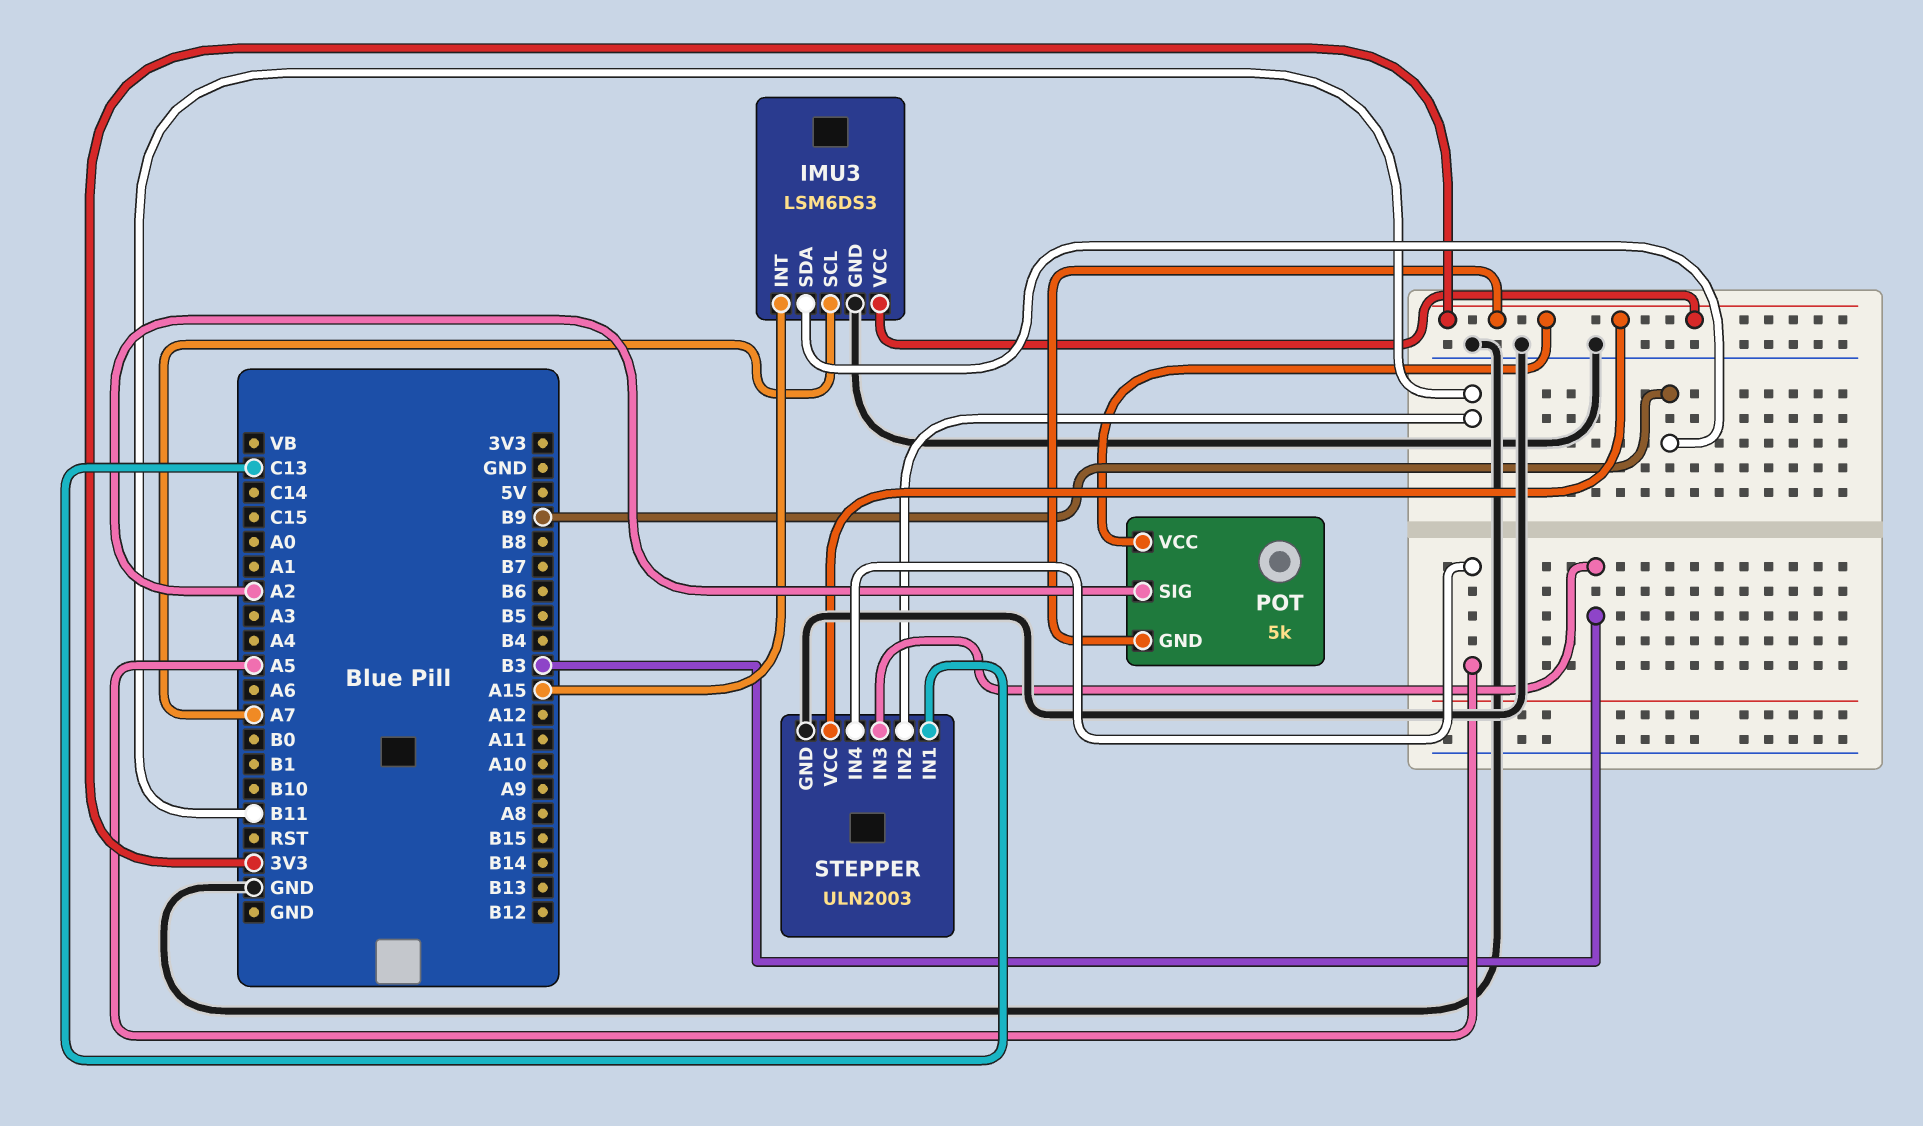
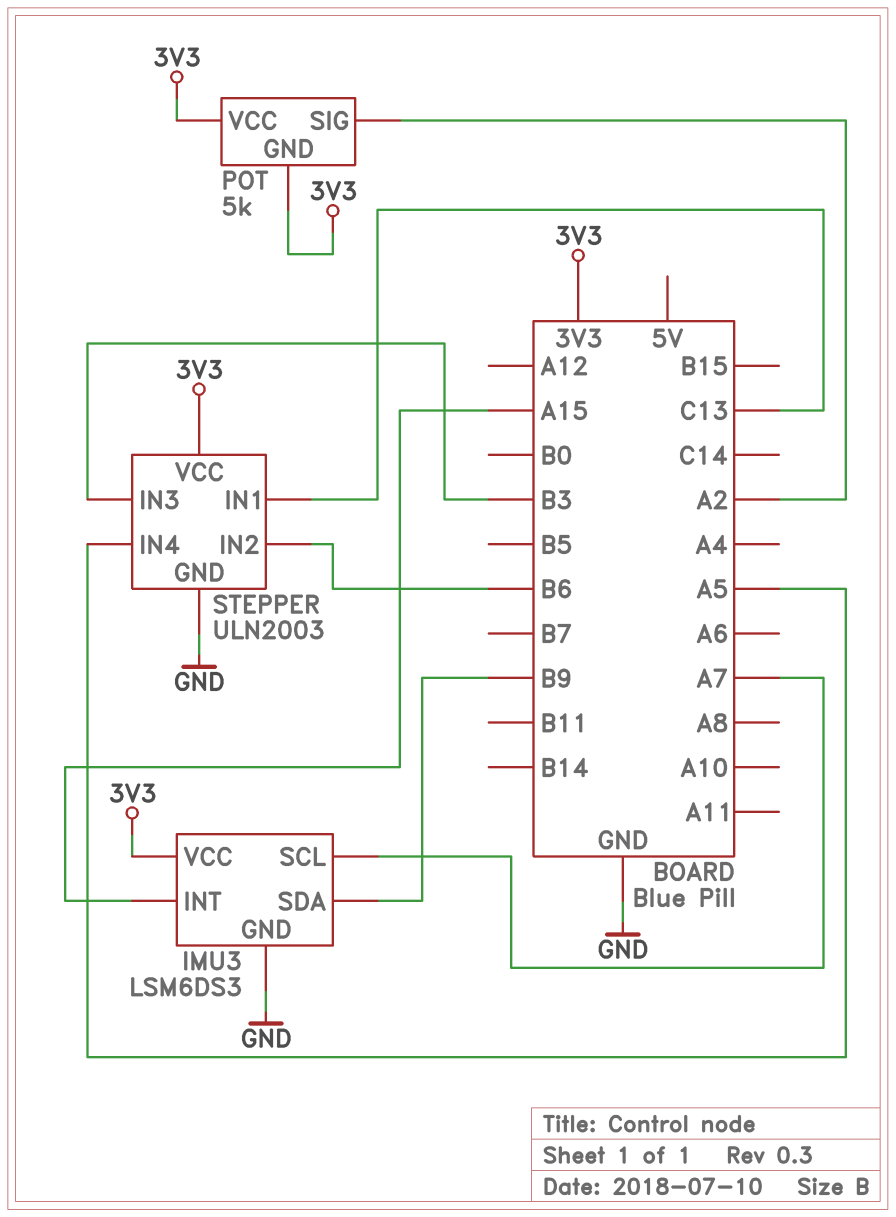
STEPPER pin IN2: B11 -> B6

